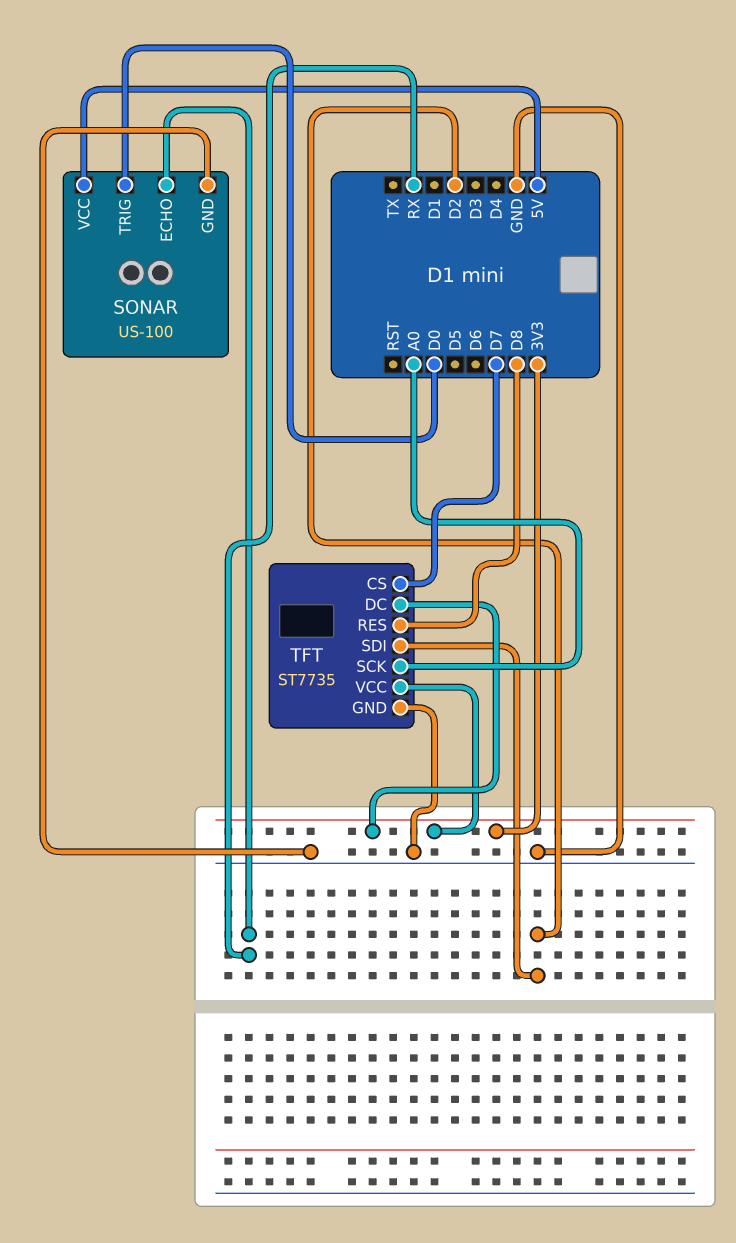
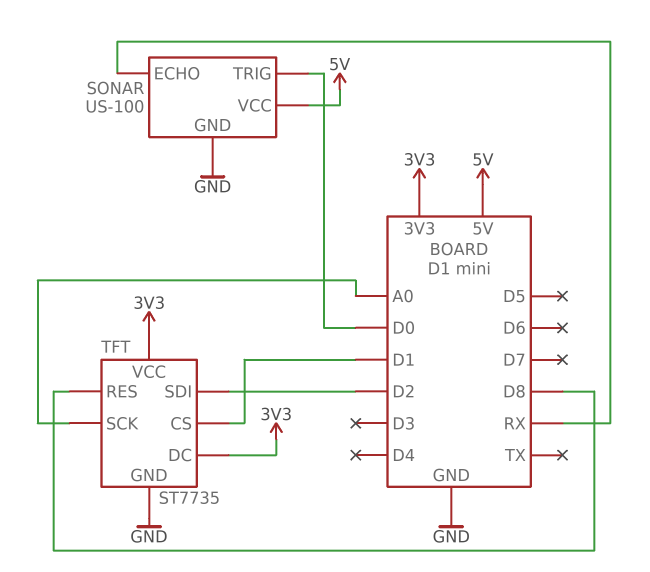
TFT pin CS: D7 -> D1

